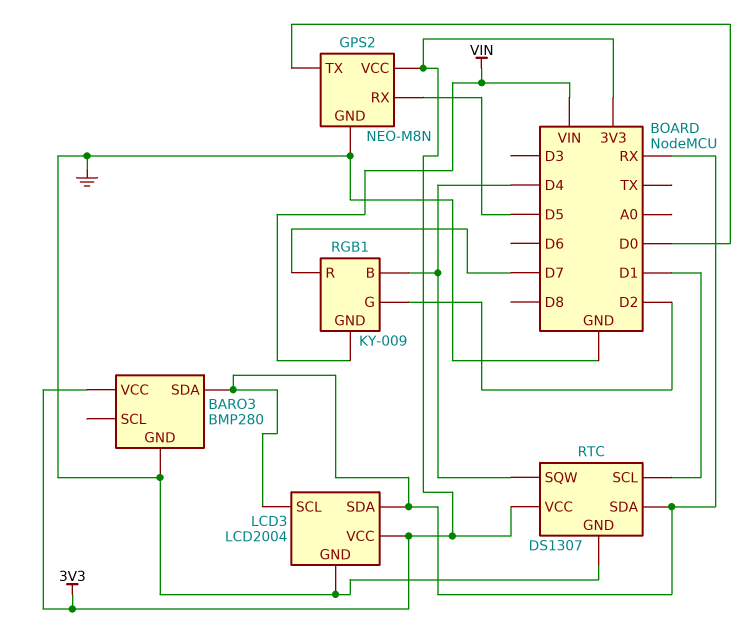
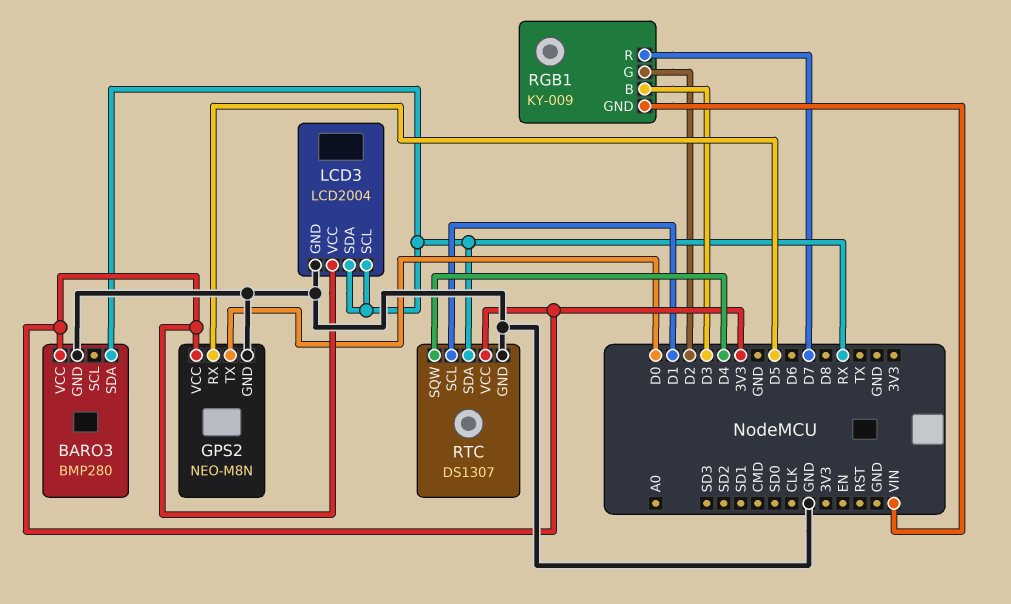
RGB1 pin B: D4 -> D3

